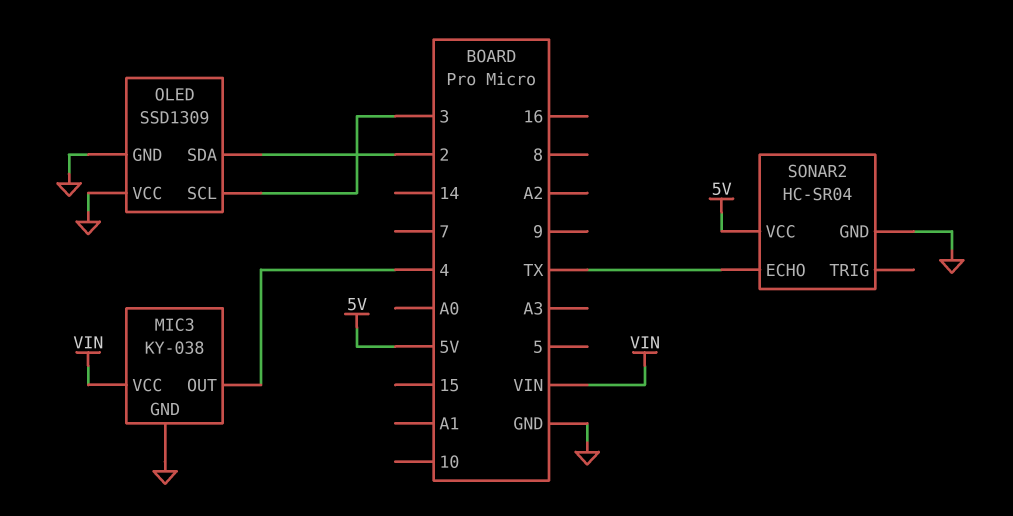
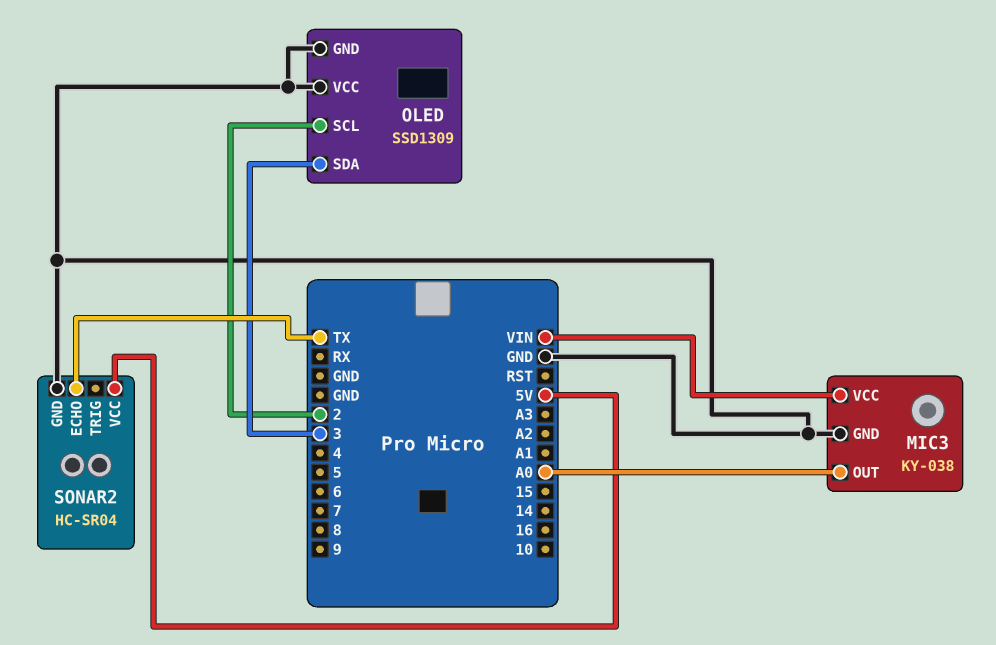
MIC3 pin OUT: 4 -> A0
OLED pin SCL: 3 -> 2
OLED pin SDA: 2 -> 3

